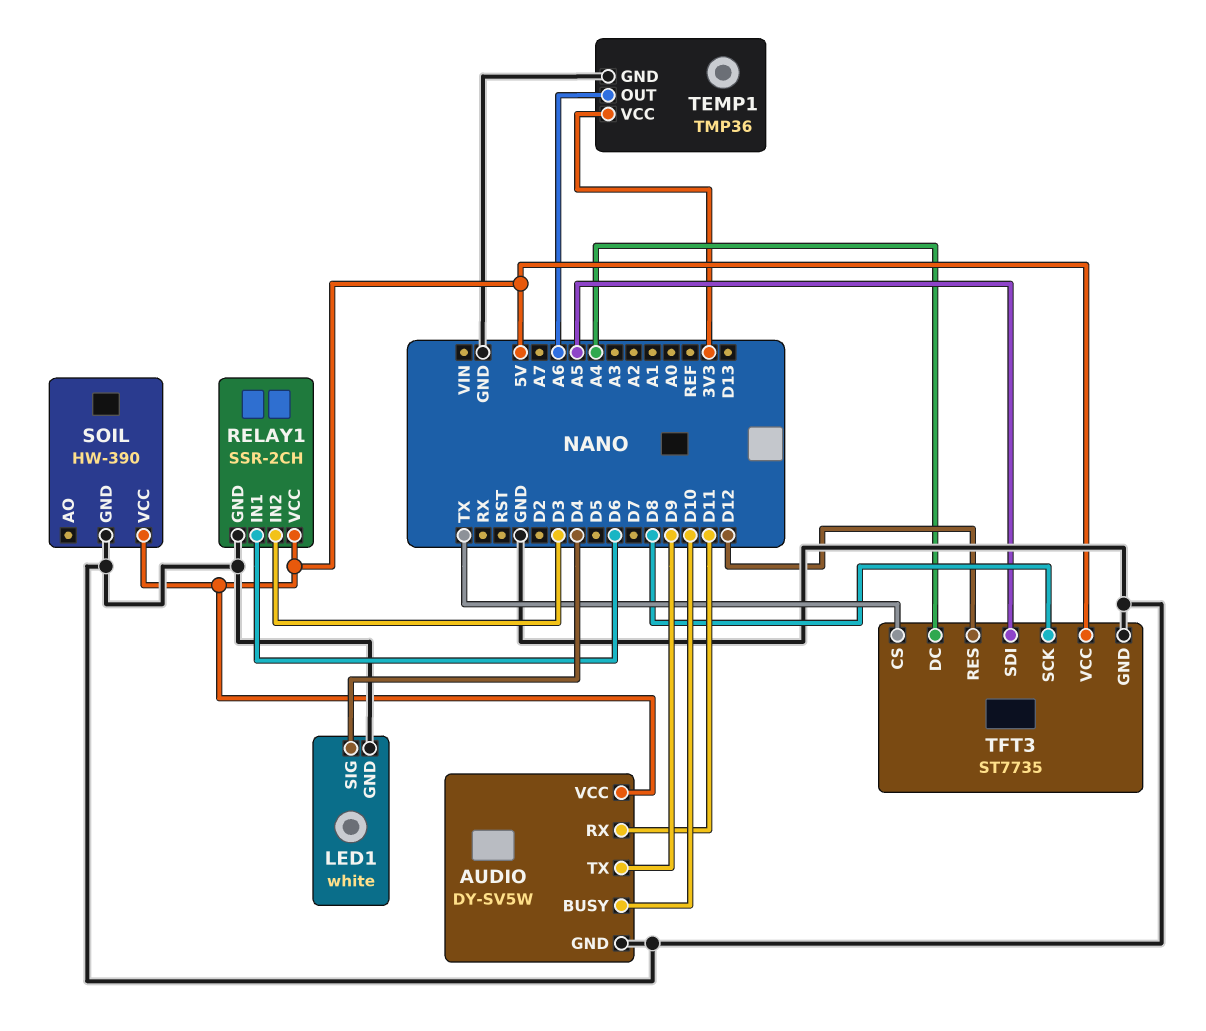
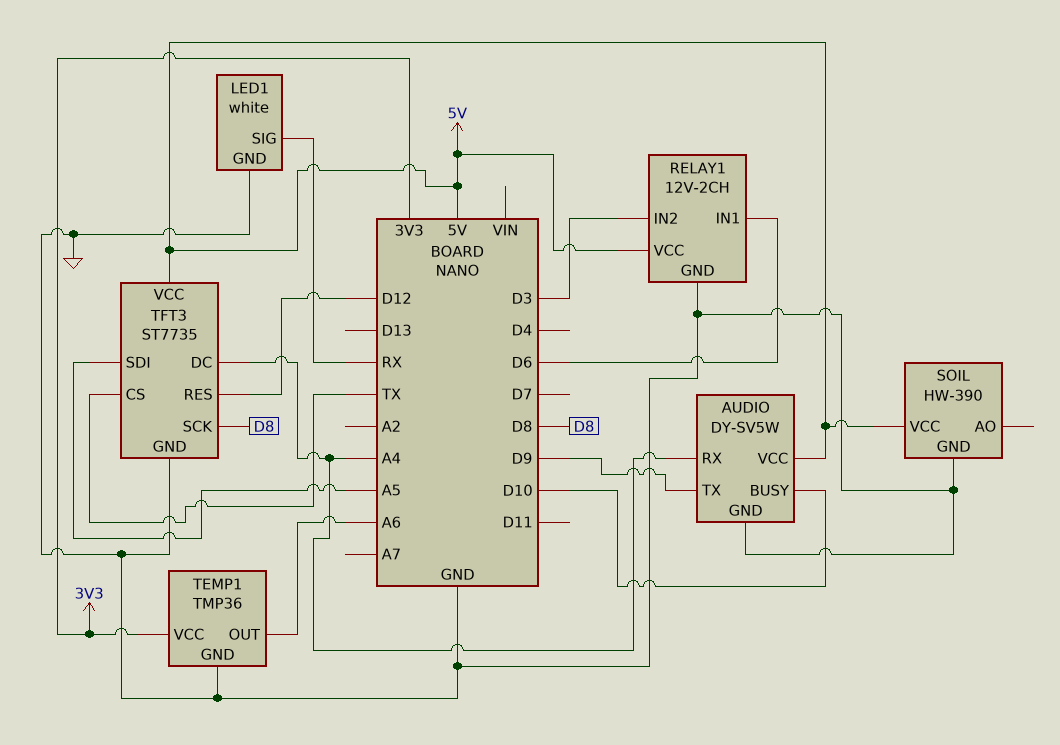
AUDIO pin RX: D11 -> A4
LED1 pin SIG: D4 -> RX
RELAY1: SSR-2CH -> 12V-2CH

